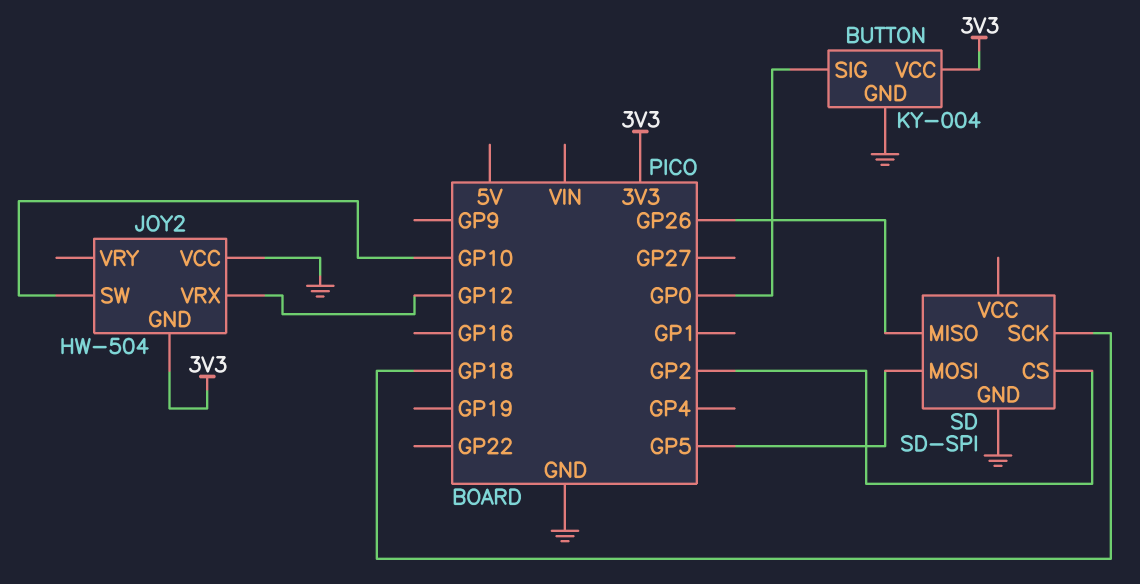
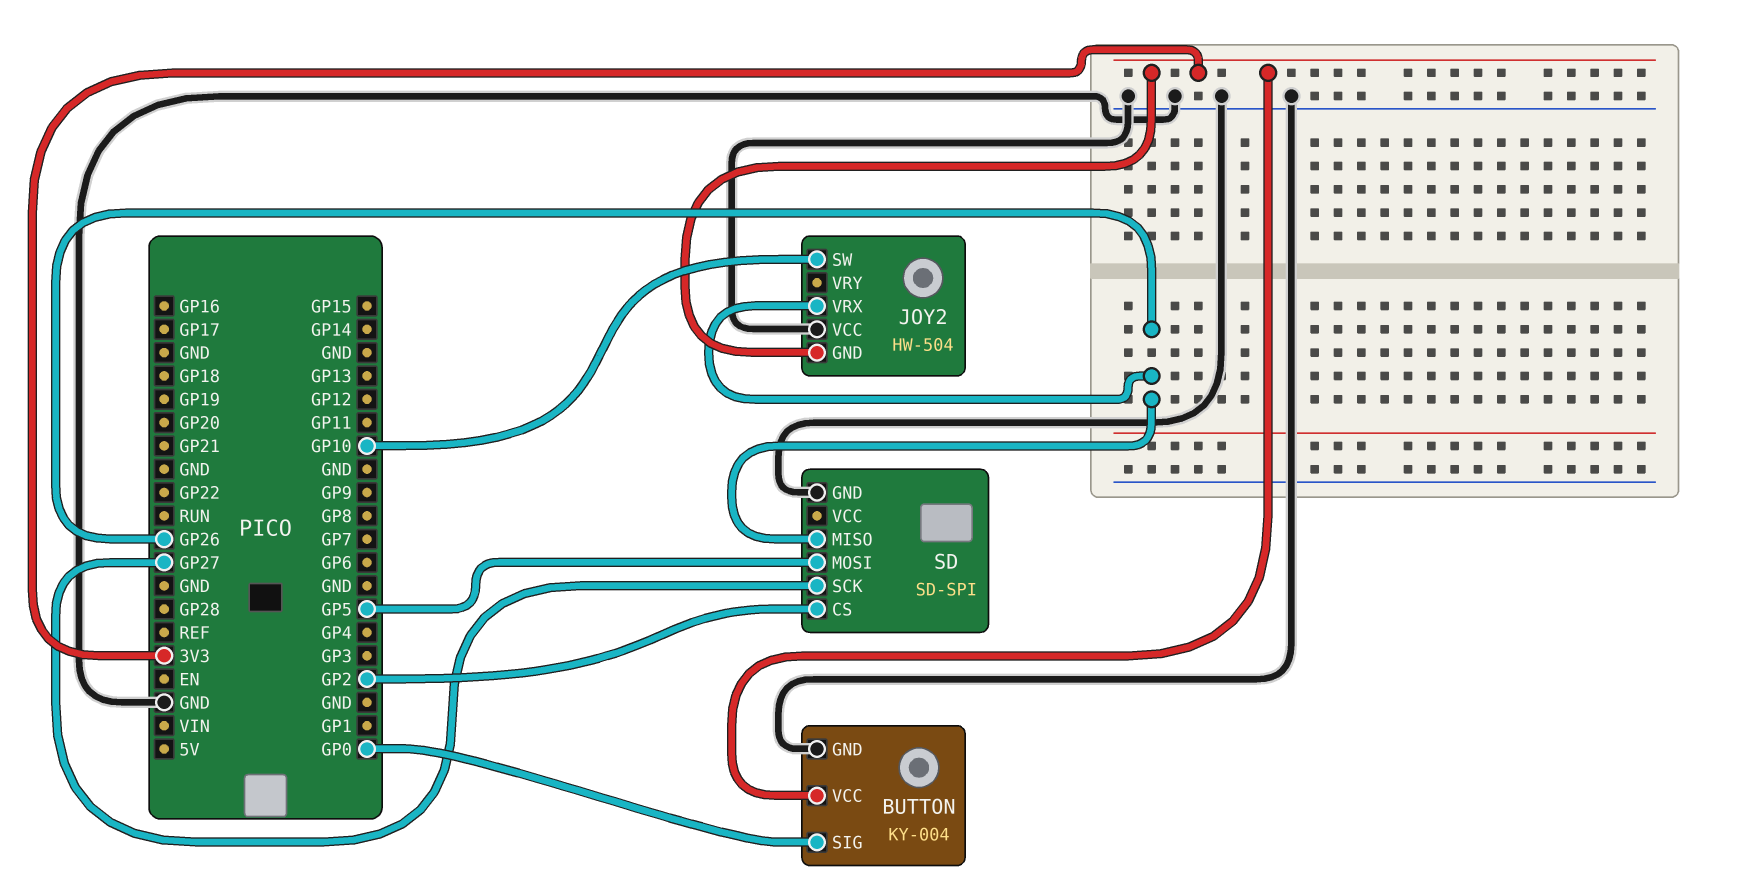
JOY2 pin VRX: GP12 -> GP26
SD pin SCK: GP18 -> GP27

